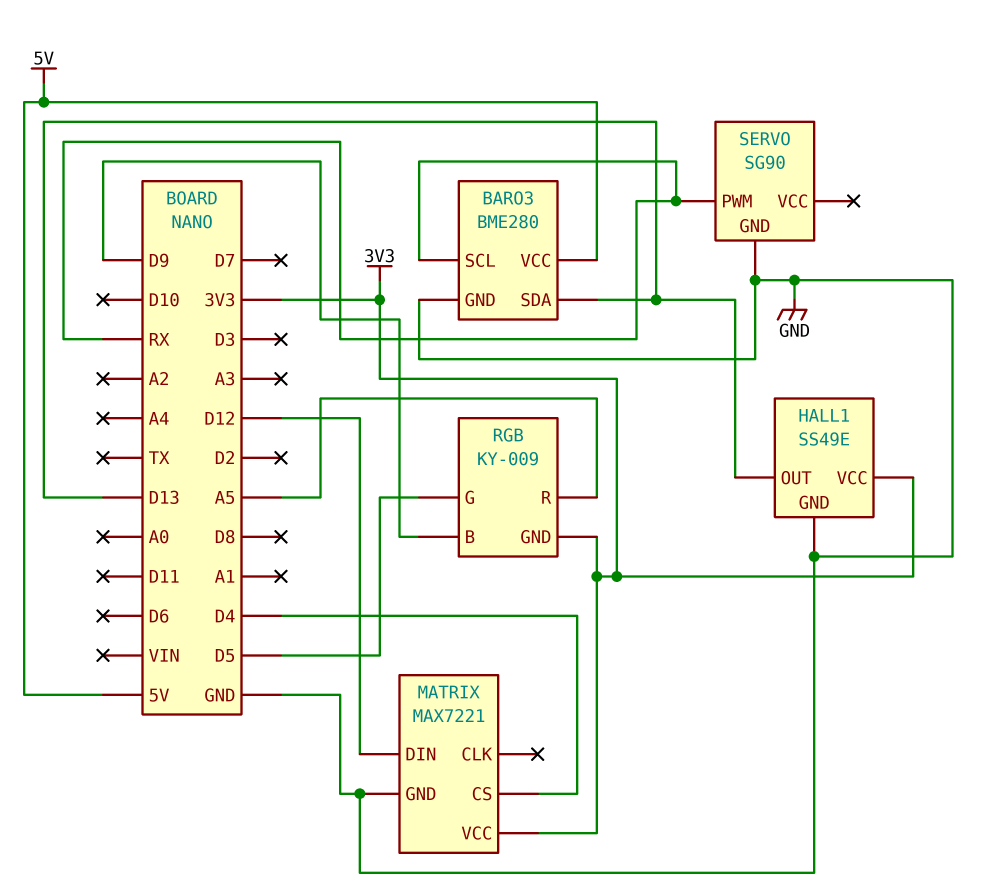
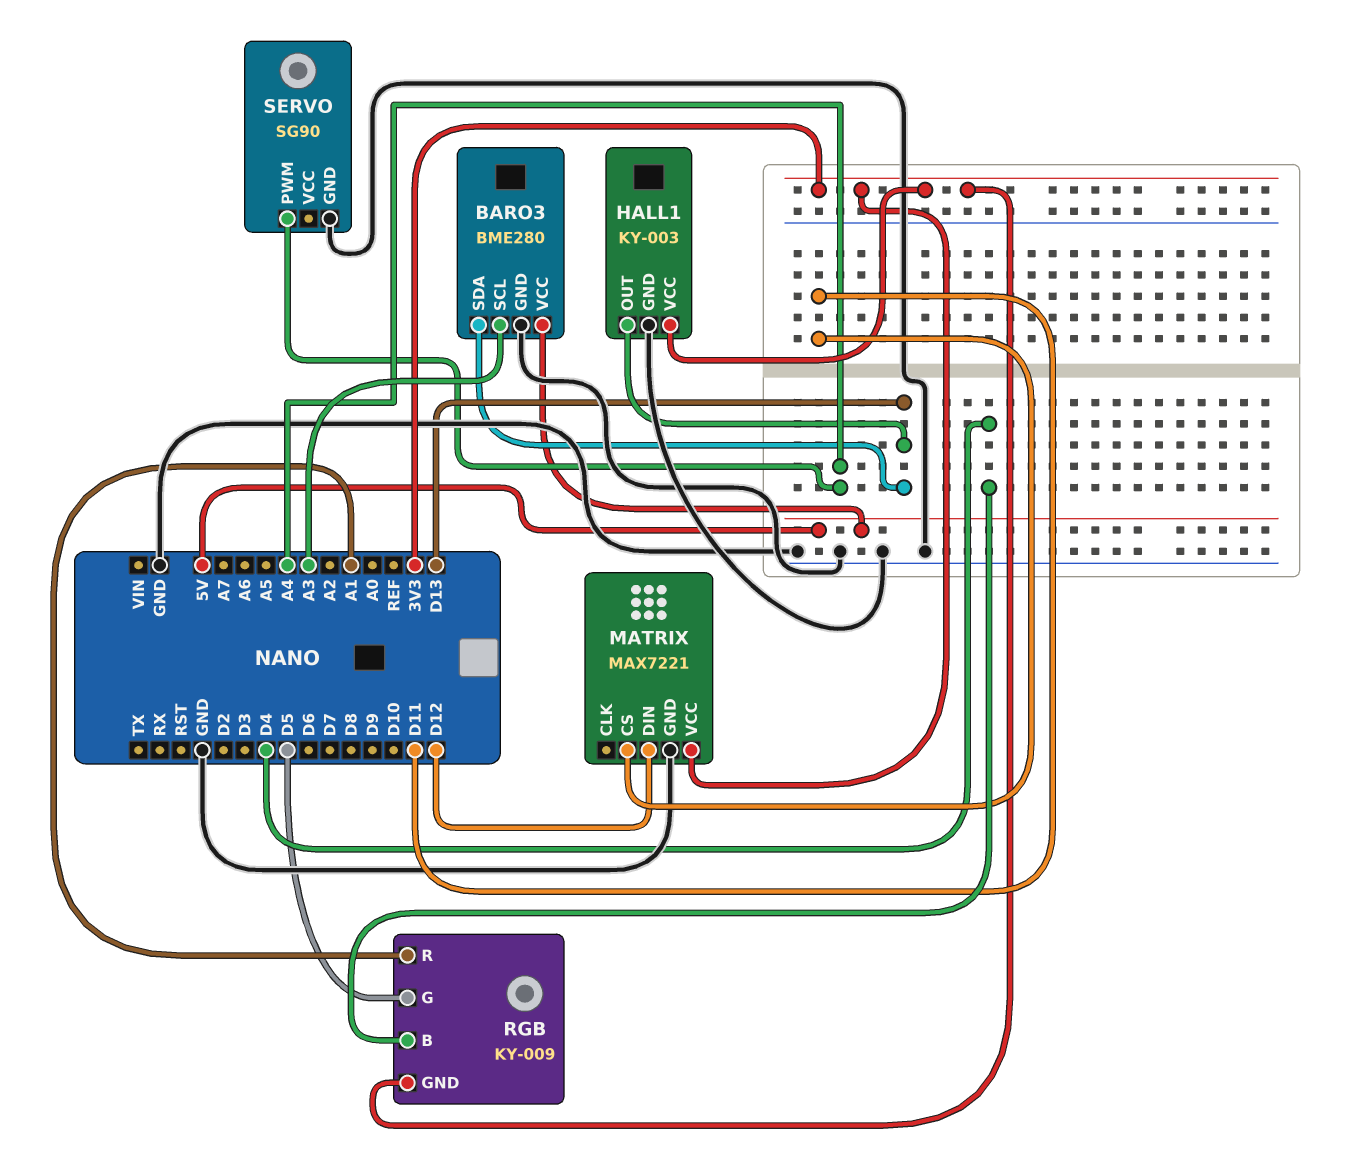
BARO3 pin SCL: RX -> A3
HALL1: SS49E -> KY-003
MATRIX pin CS: D4 -> D11
RGB pin B: D9 -> D4
RGB pin R: A5 -> A1
SERVO pin PWM: RX -> A4

